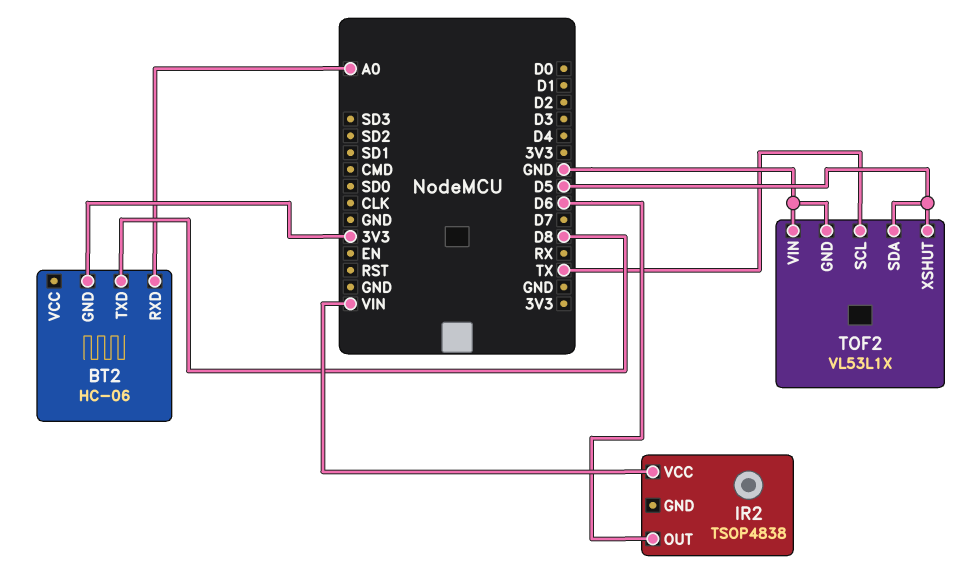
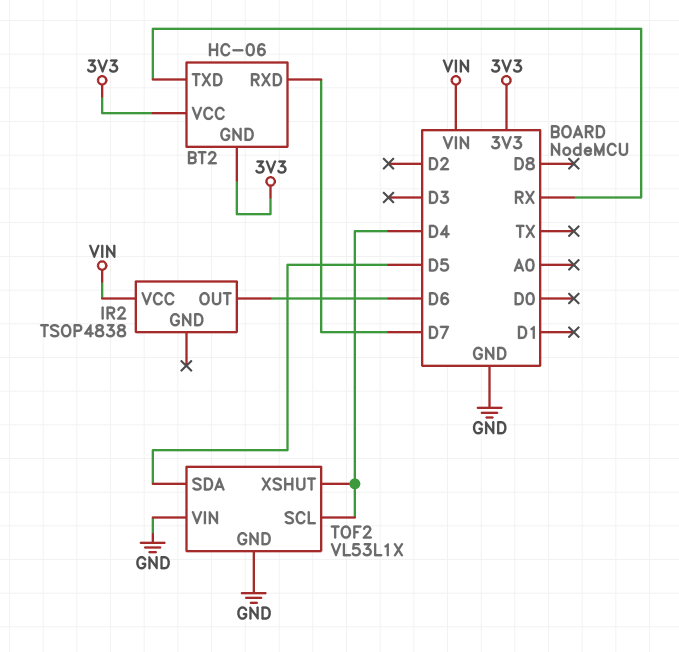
BT2 pin RXD: A0 -> D7
BT2 pin TXD: D8 -> RX
BT2 pin VCC: none -> 3V3
TOF2 pin SCL: TX -> D4
TOF2 pin XSHUT: D5 -> D4

